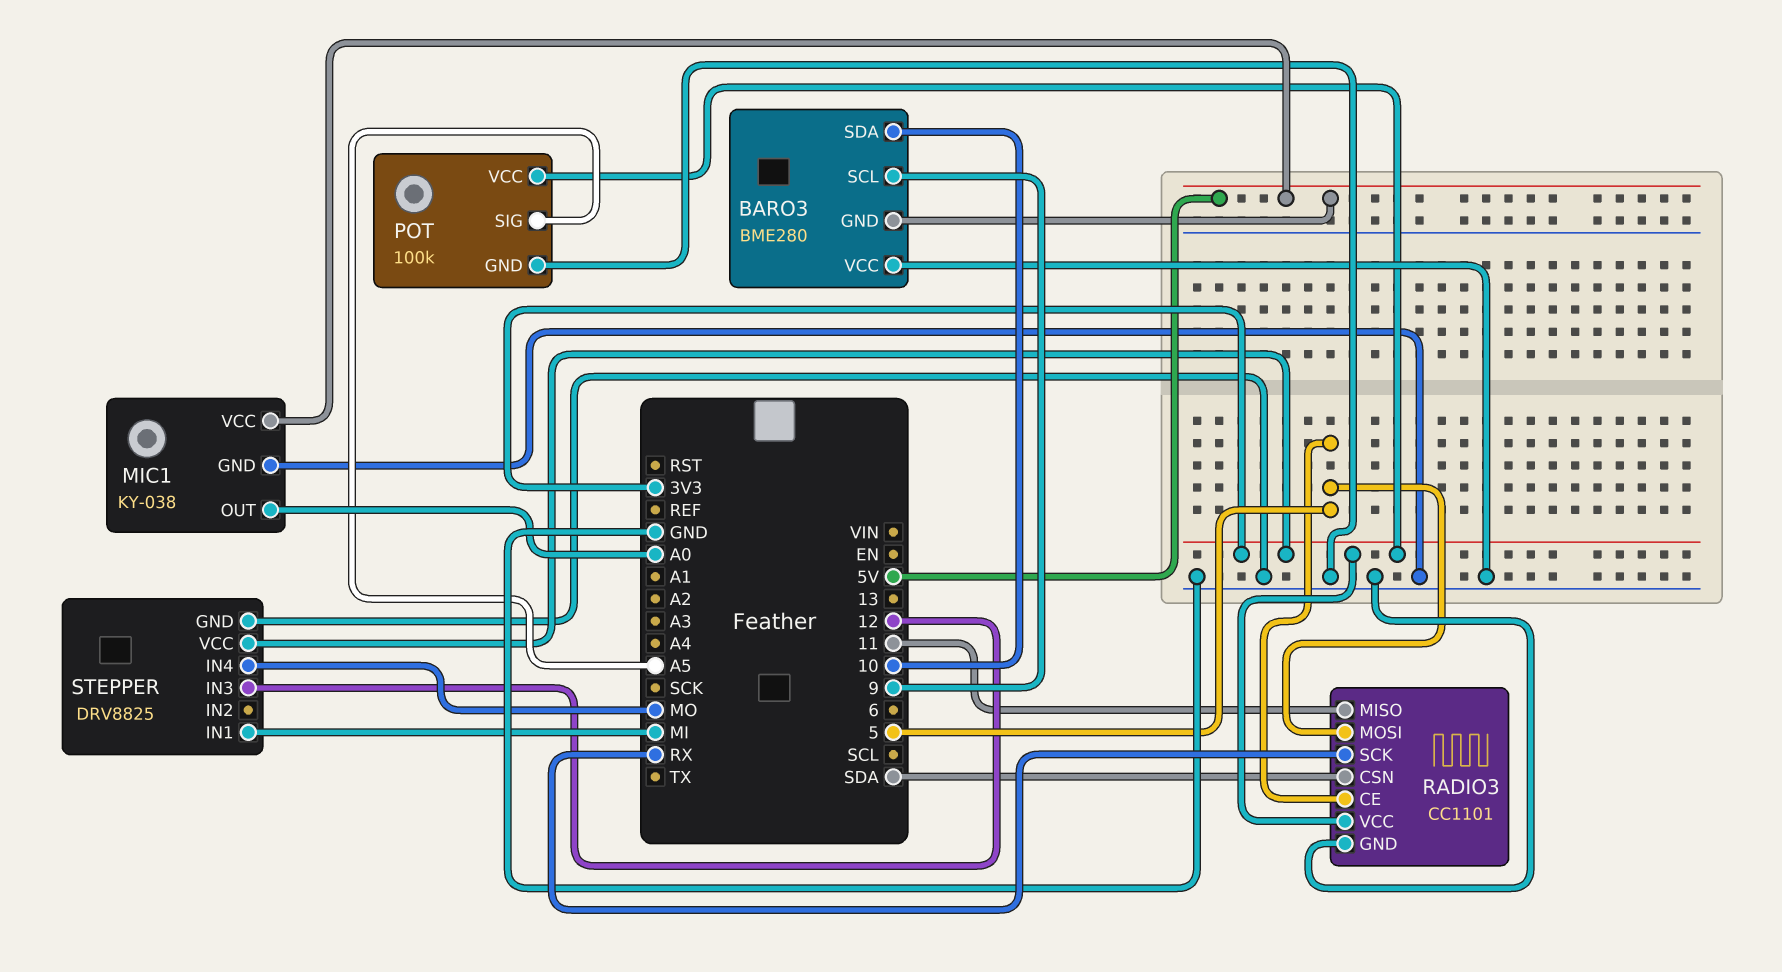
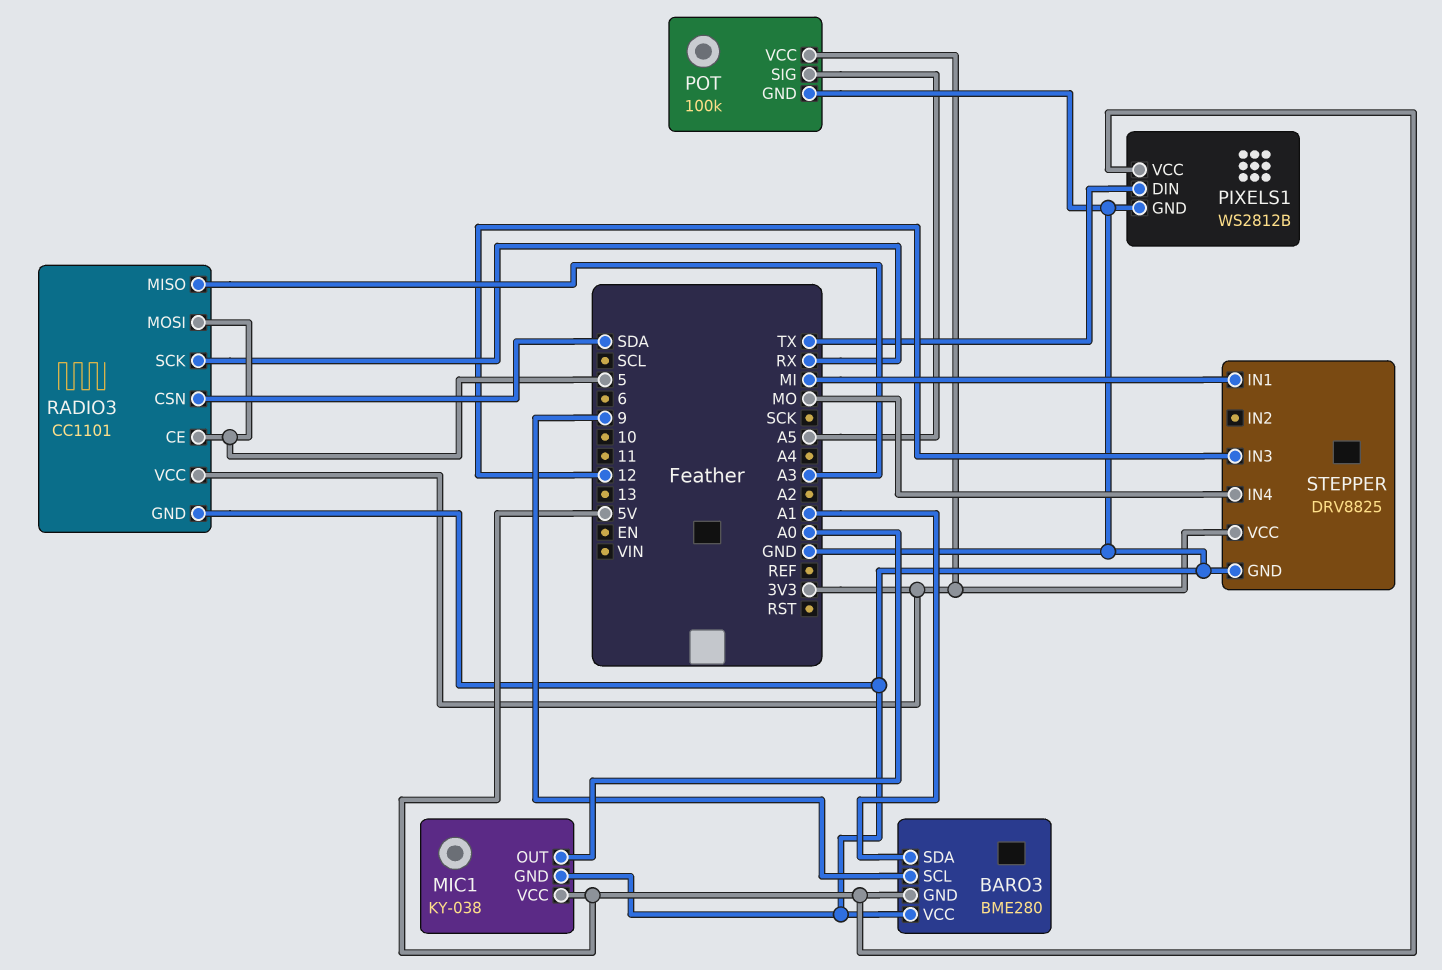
BARO3 pin SDA: 10 -> A1
PIXELS1: none -> WS2812B
PIXELS1 pin DIN: none -> TX
PIXELS1 pin GND: none -> GND
PIXELS1 pin VCC: none -> 5V
RADIO3 pin MISO: 11 -> A3

